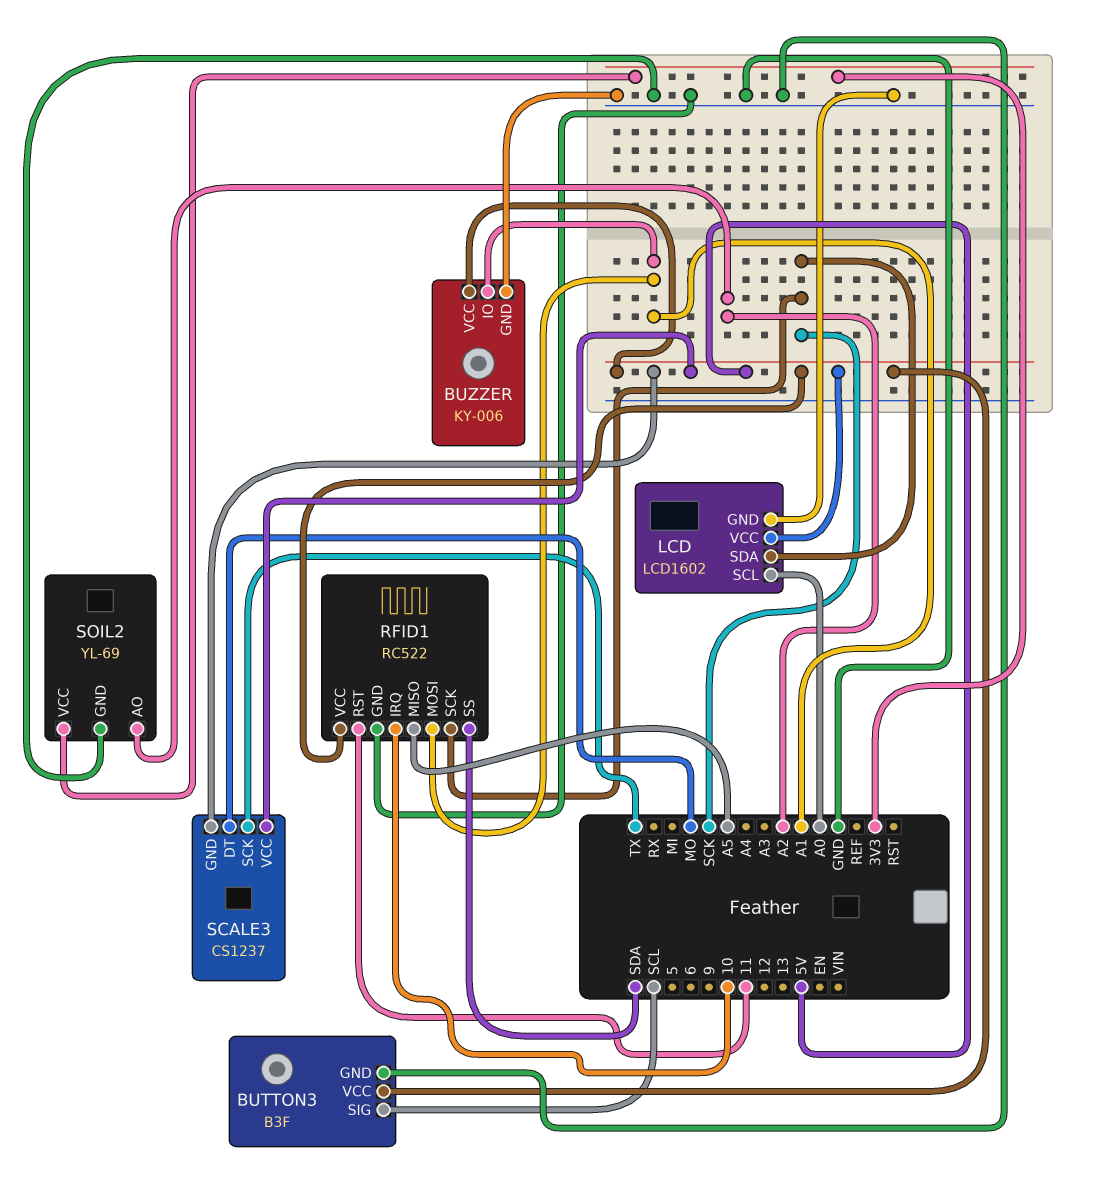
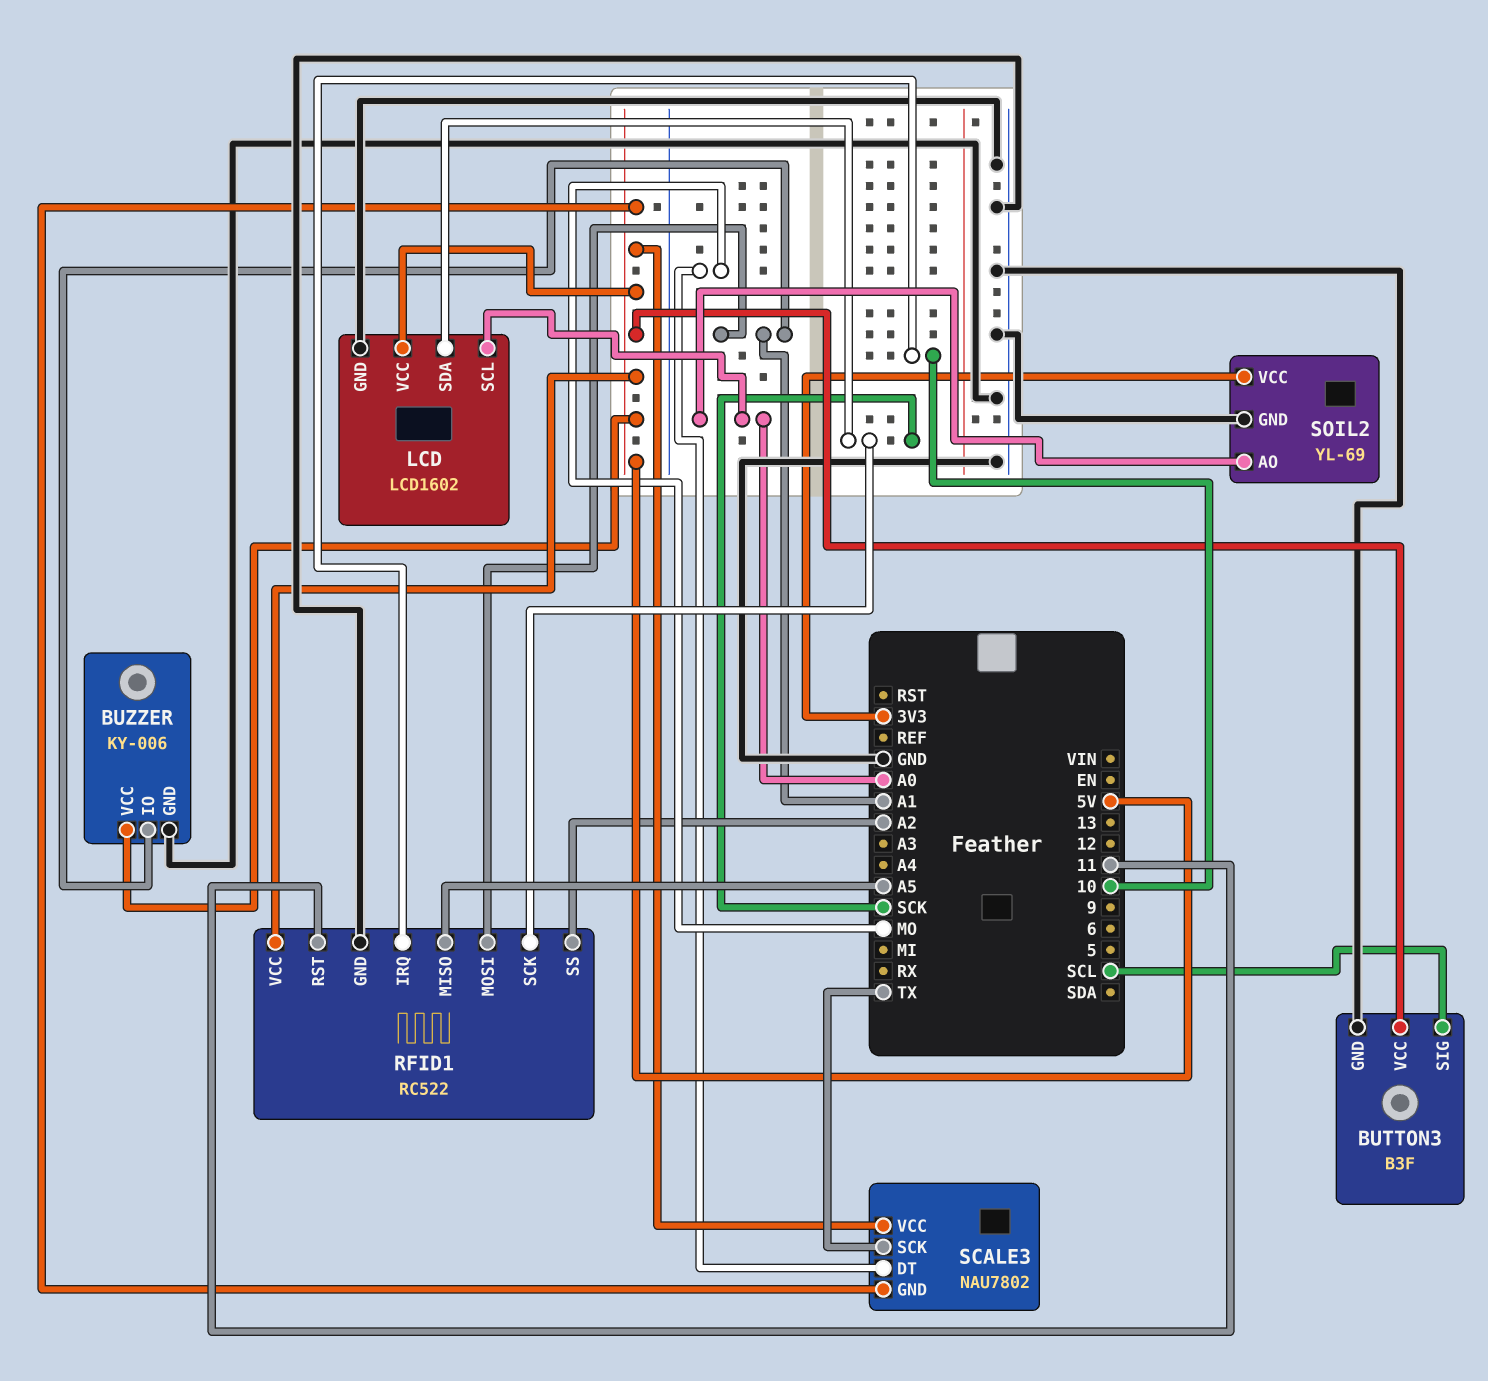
RFID1 pin SS: SDA -> A2
SCALE3: CS1237 -> NAU7802
SOIL2 pin AO: A2 -> A0

